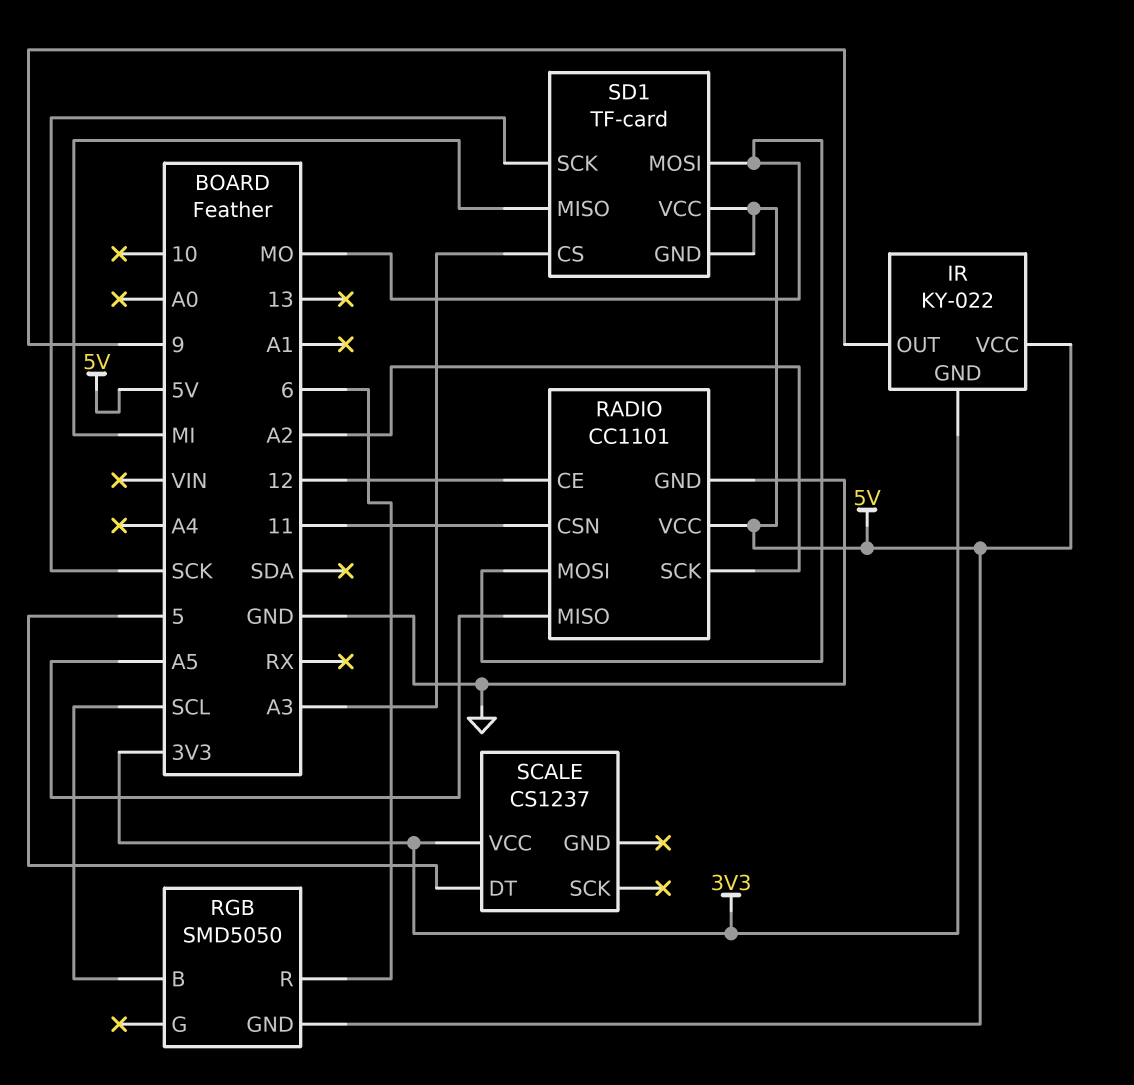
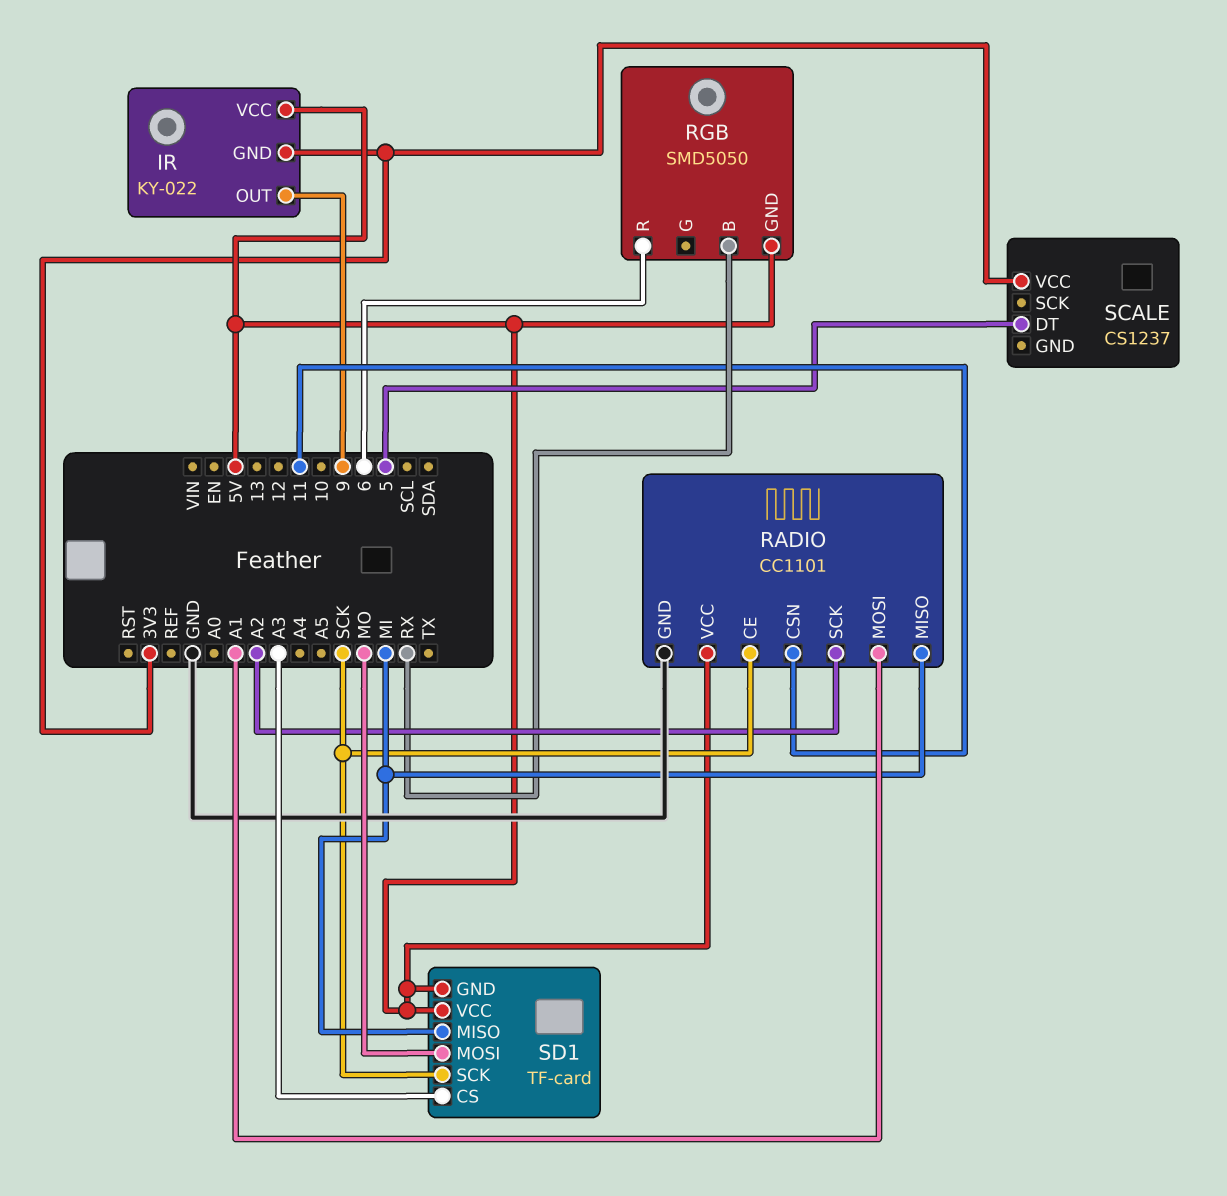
RADIO pin CE: 12 -> SCK
RADIO pin MISO: A5 -> MI
RADIO pin MOSI: MO -> A1
RGB pin B: SCL -> RX

